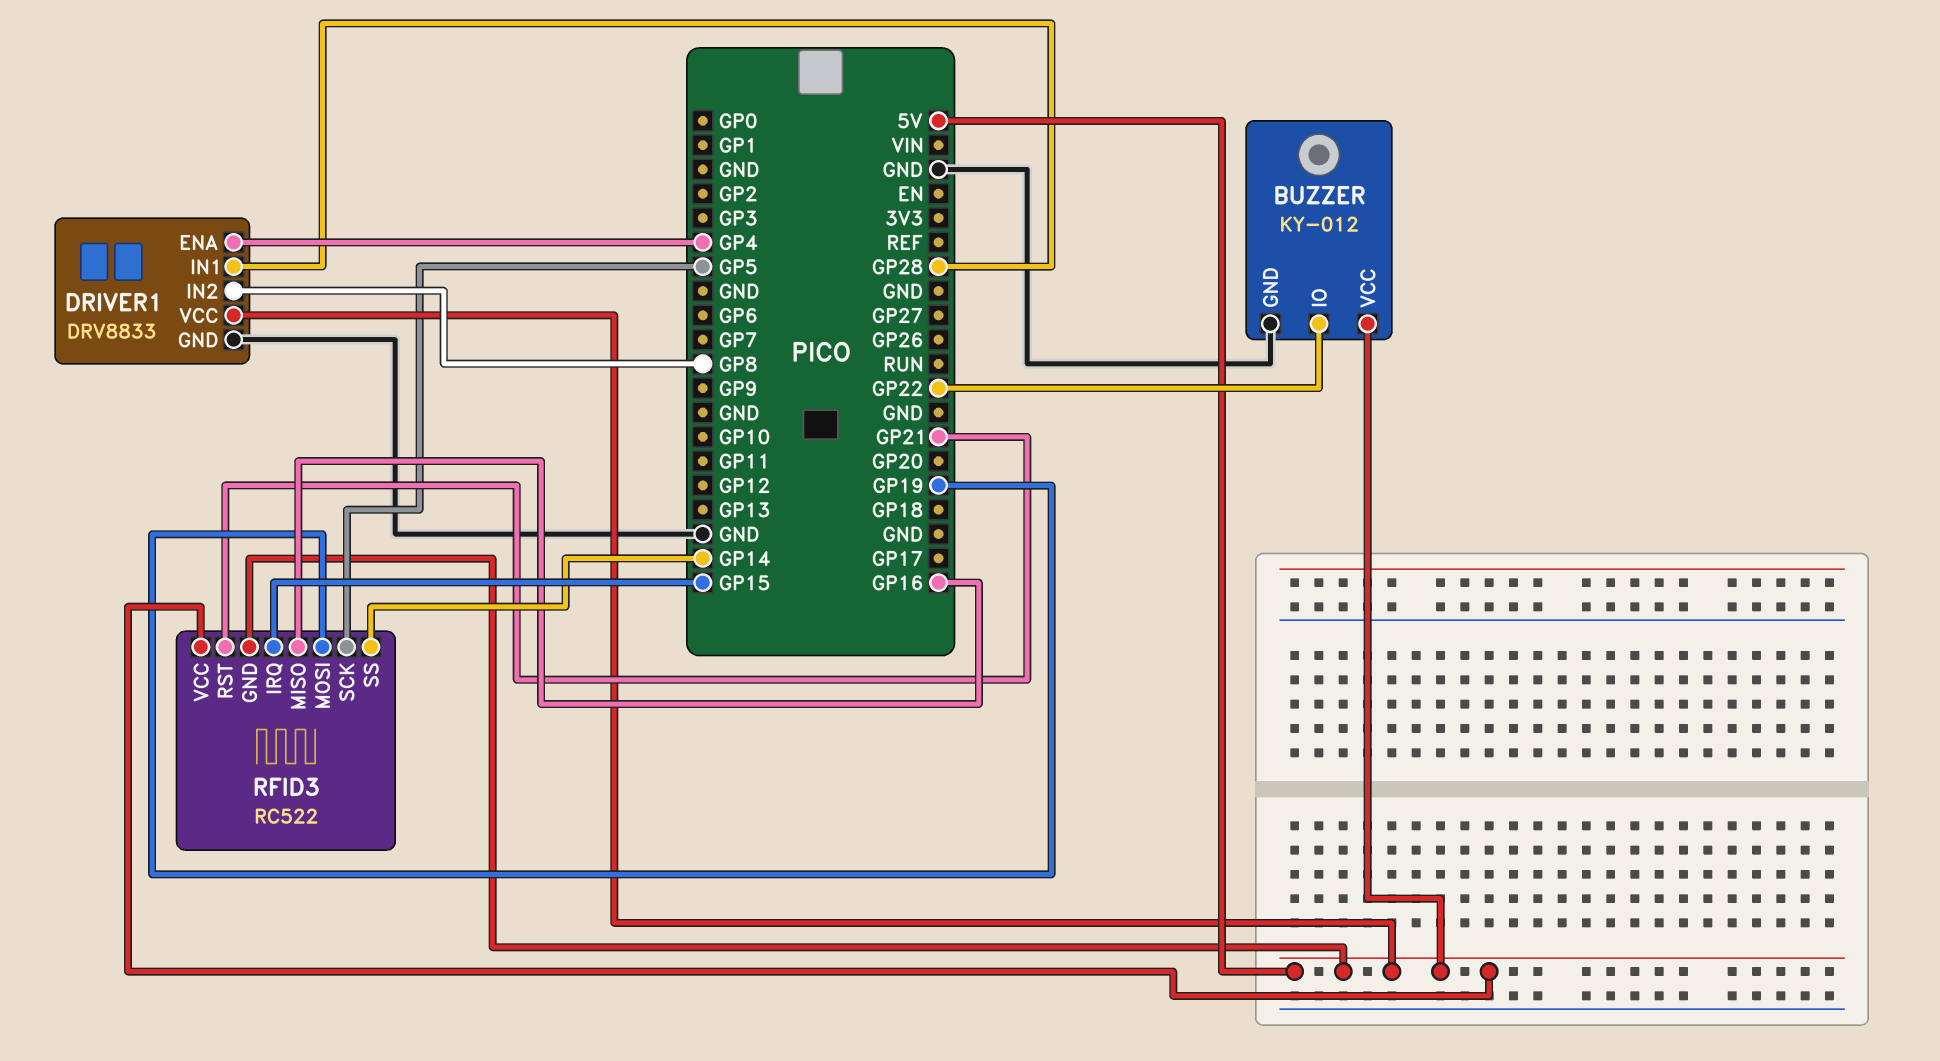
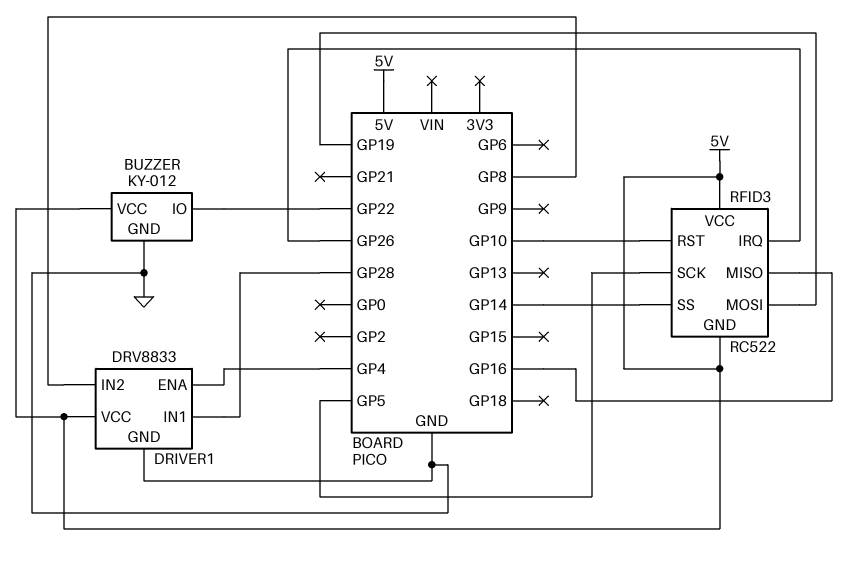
RFID3 pin IRQ: GP15 -> GP26
RFID3 pin RST: GP21 -> GP10

